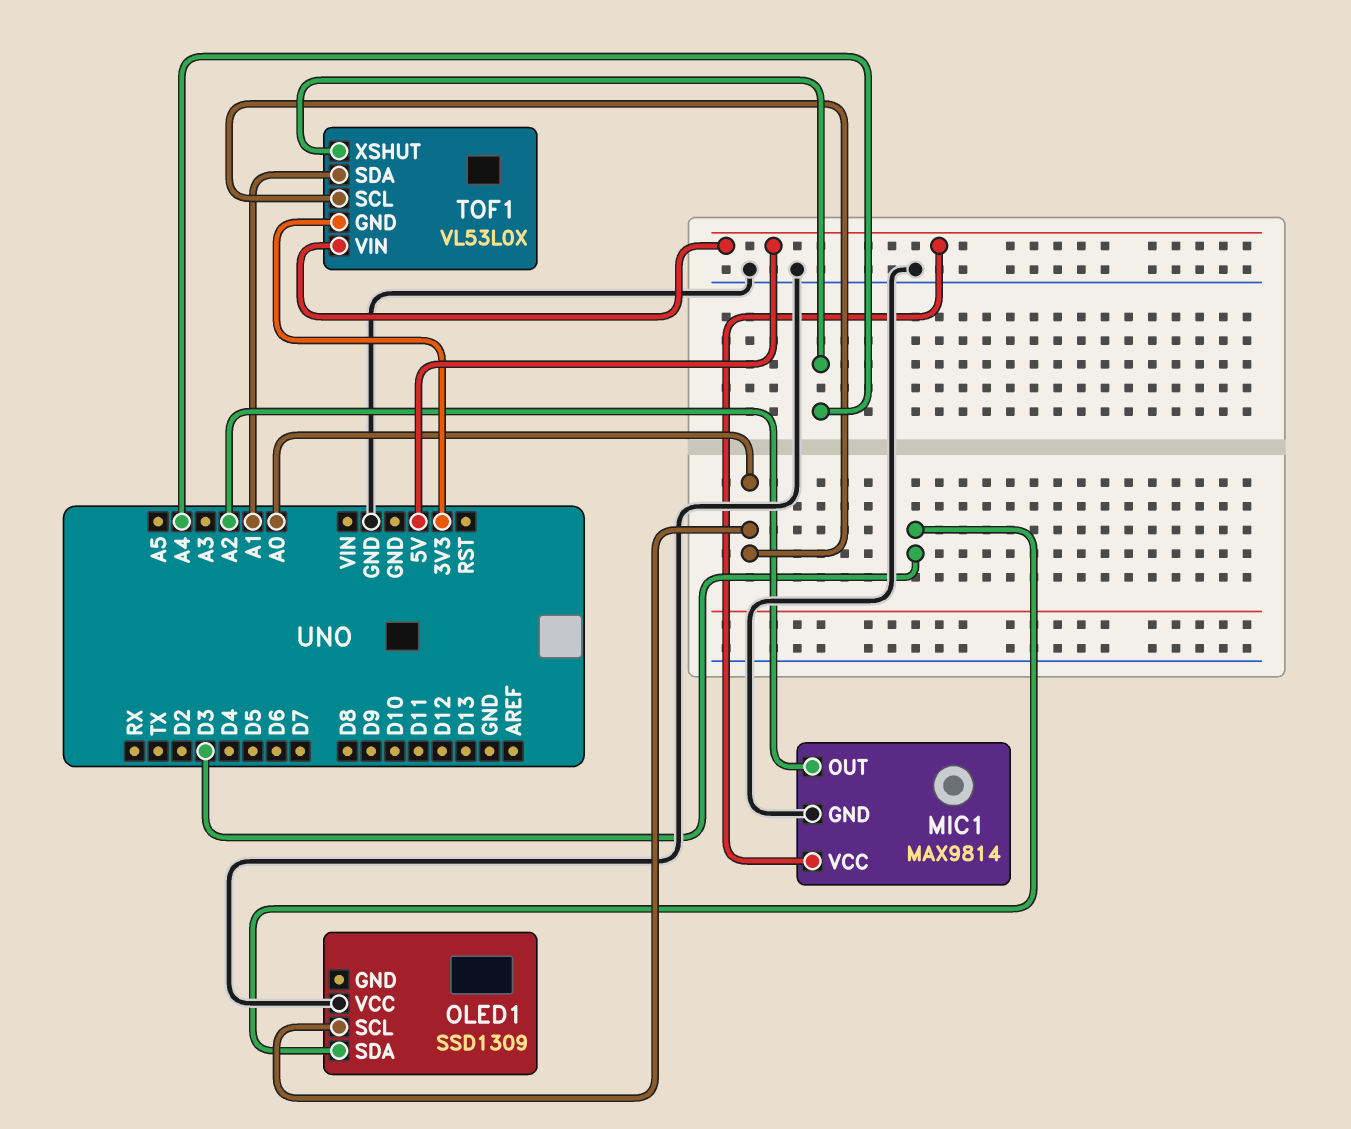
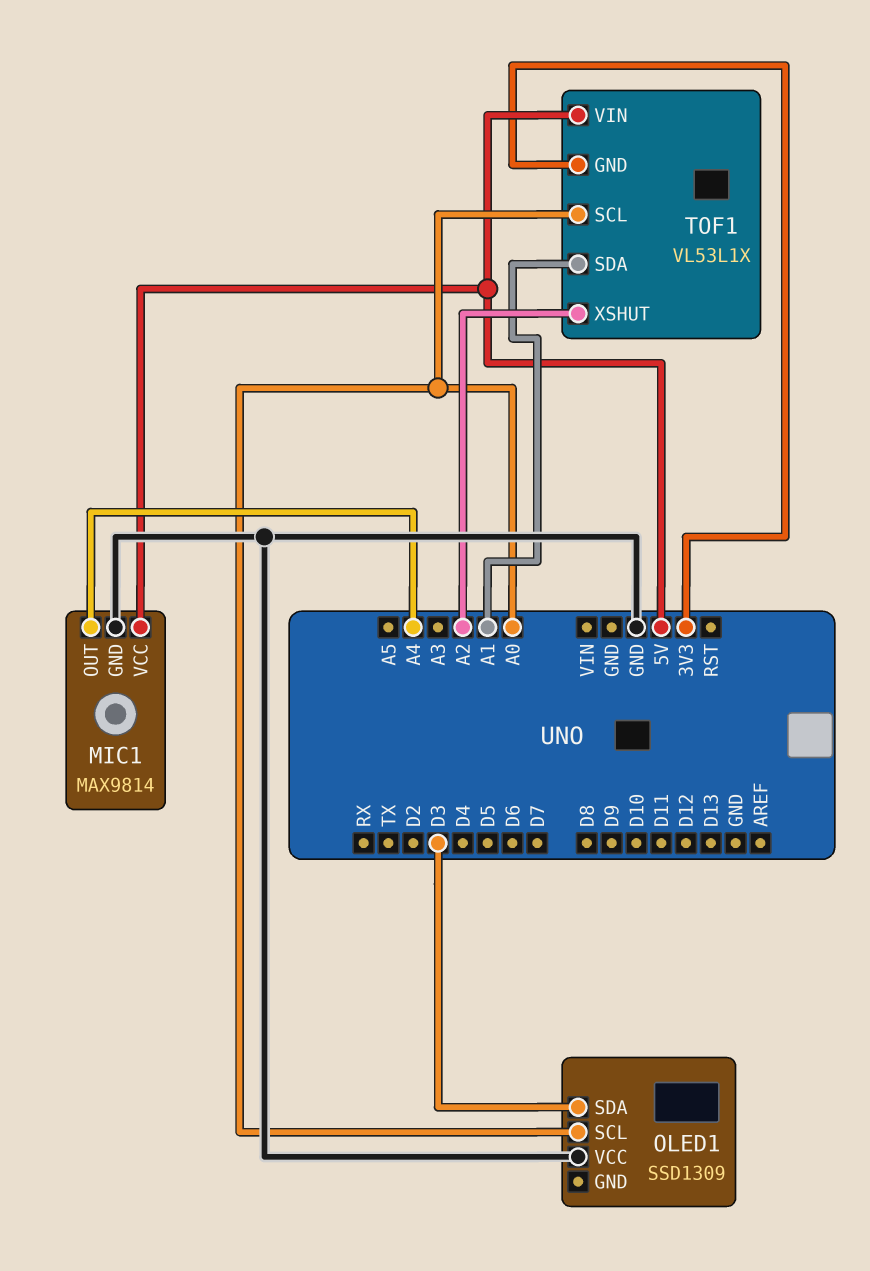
MIC1 pin OUT: A2 -> A4
TOF1: VL53L0X -> VL53L1X
TOF1 pin XSHUT: A4 -> A2

